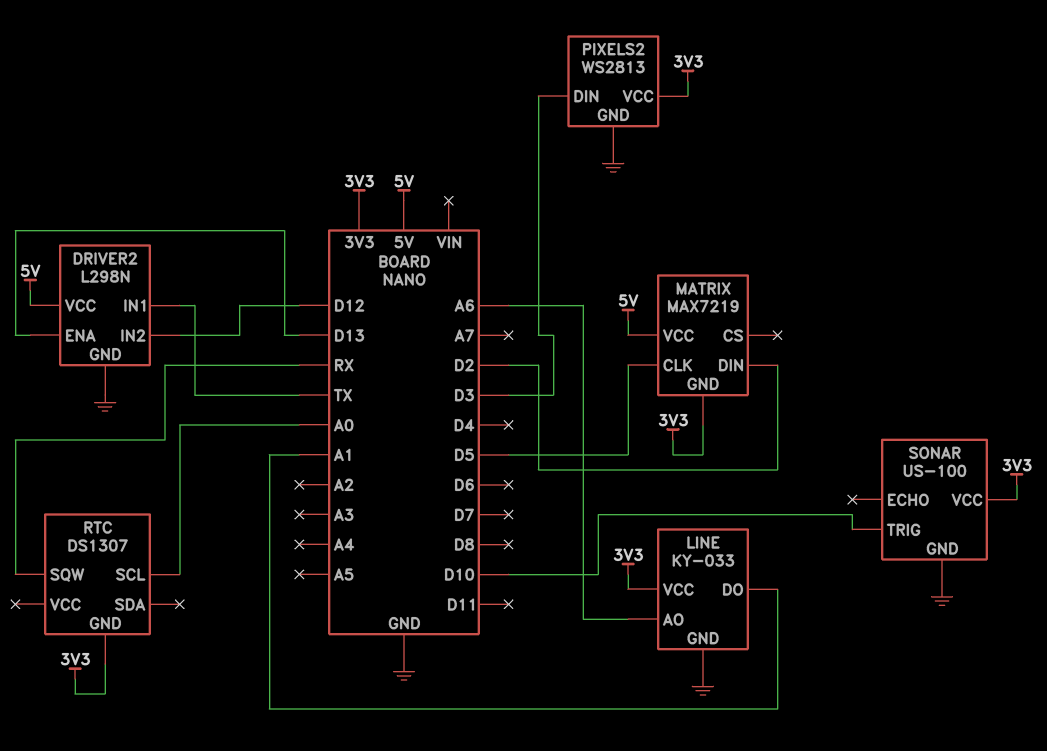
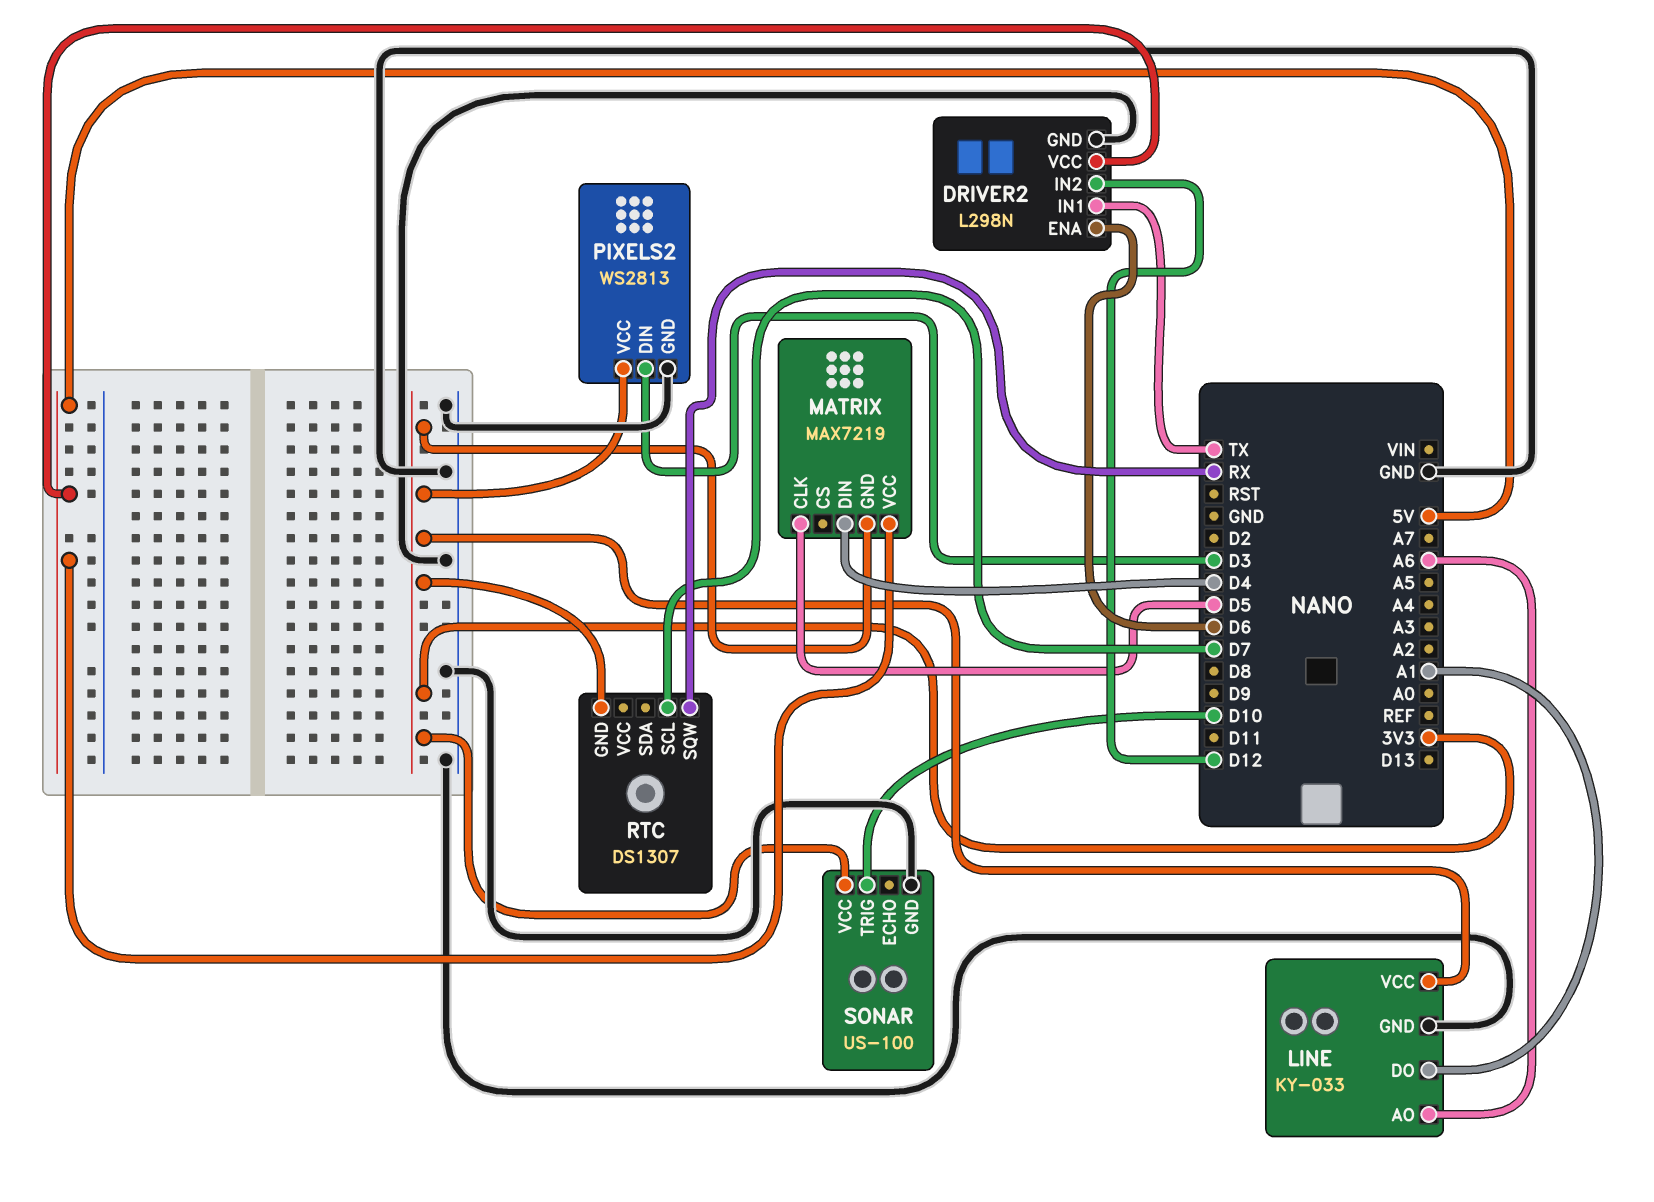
DRIVER2 pin ENA: D13 -> D6
MATRIX pin DIN: D2 -> D4
RTC pin SCL: A0 -> D7

